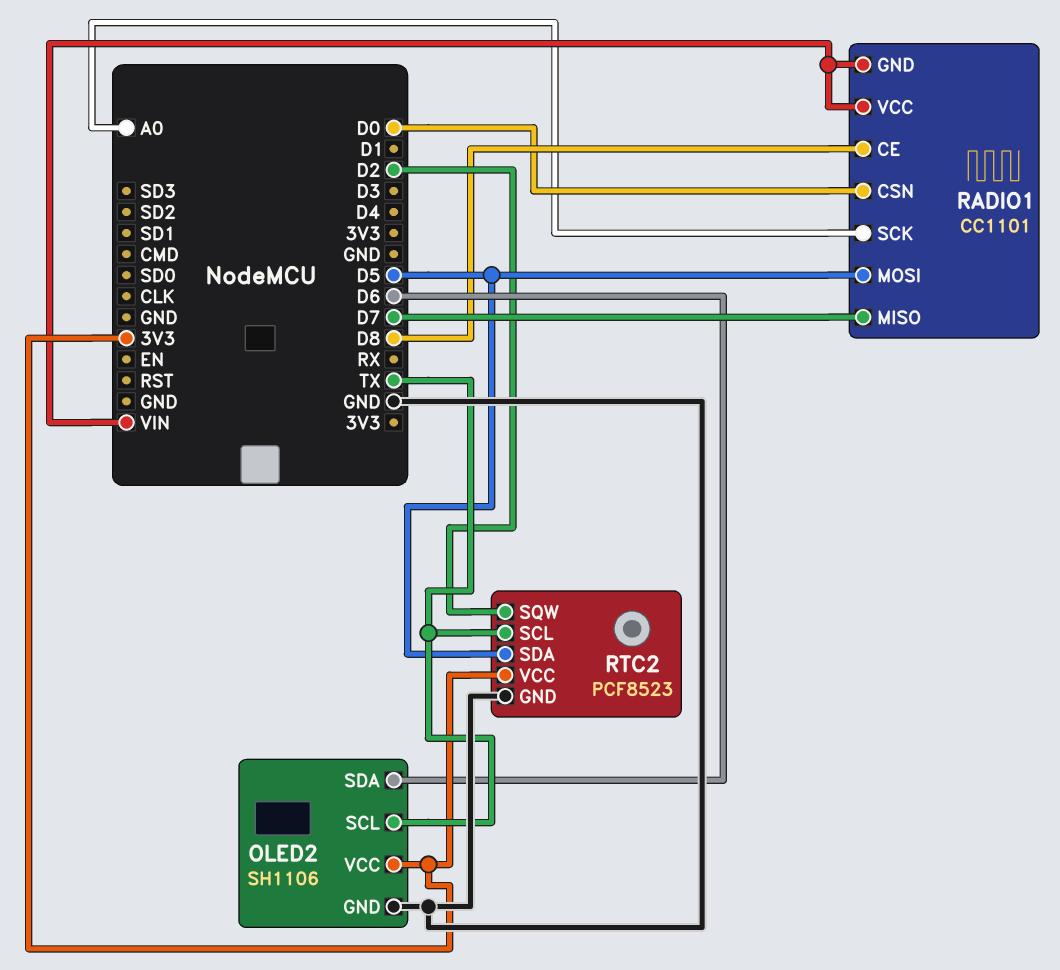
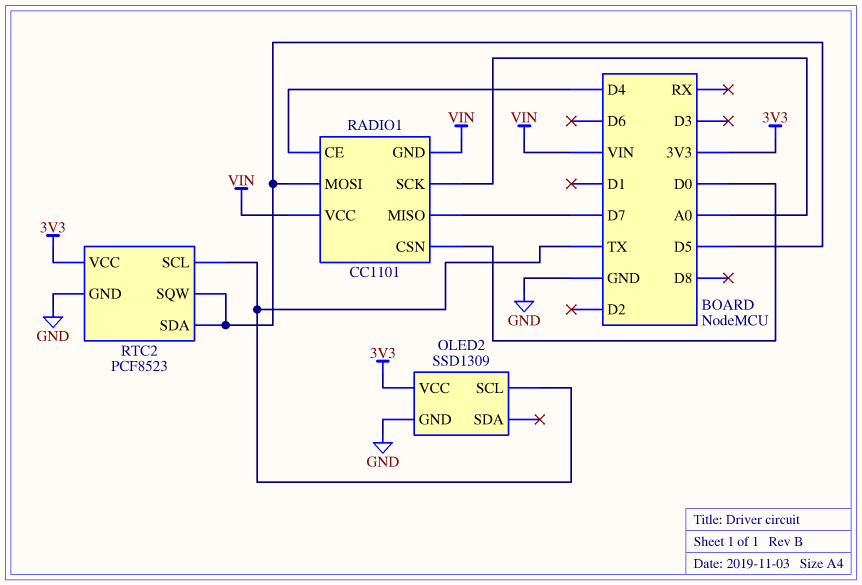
OLED2: SH1106 -> SSD1309
OLED2 pin SDA: D6 -> none
RADIO1 pin CE: D8 -> D4
RTC2 pin SQW: D2 -> D5

